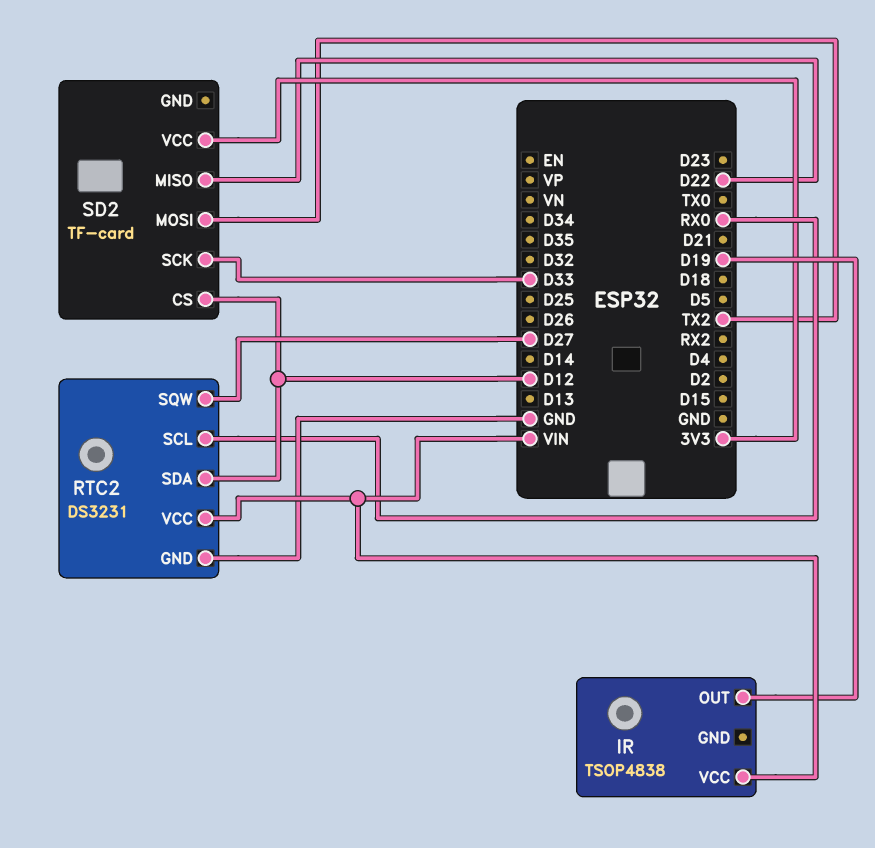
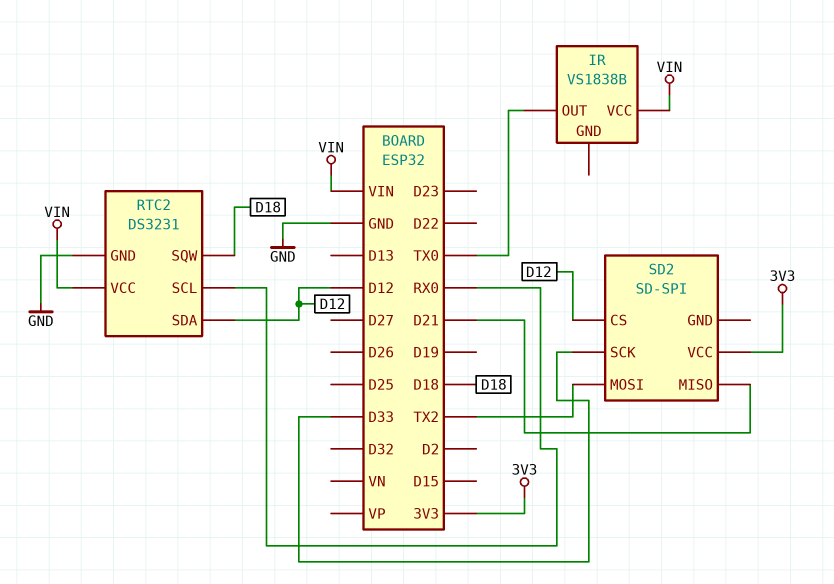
IR: TSOP4838 -> VS1838B
IR pin OUT: D19 -> TX0
RTC2 pin SQW: D27 -> D18
SD2: TF-card -> SD-SPI
SD2 pin MISO: D22 -> D21

